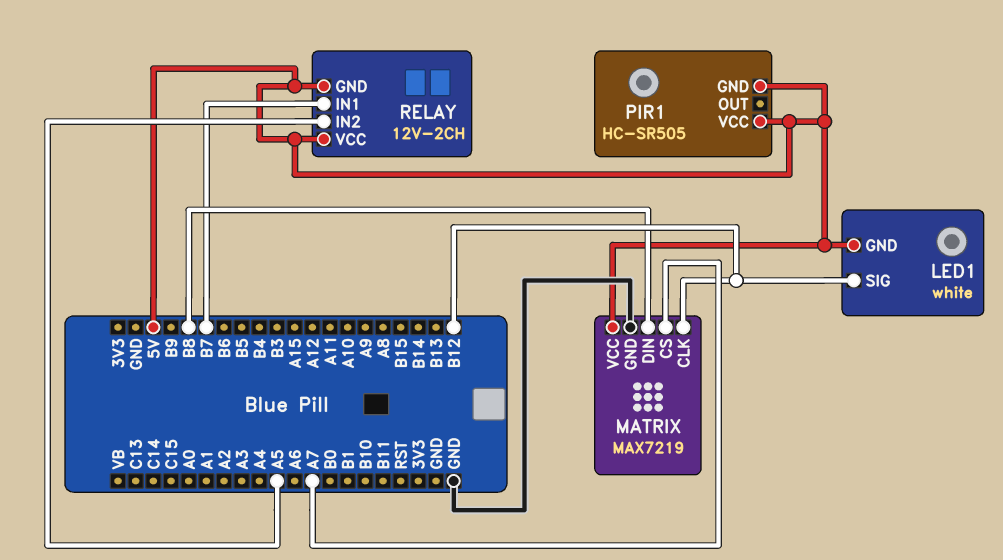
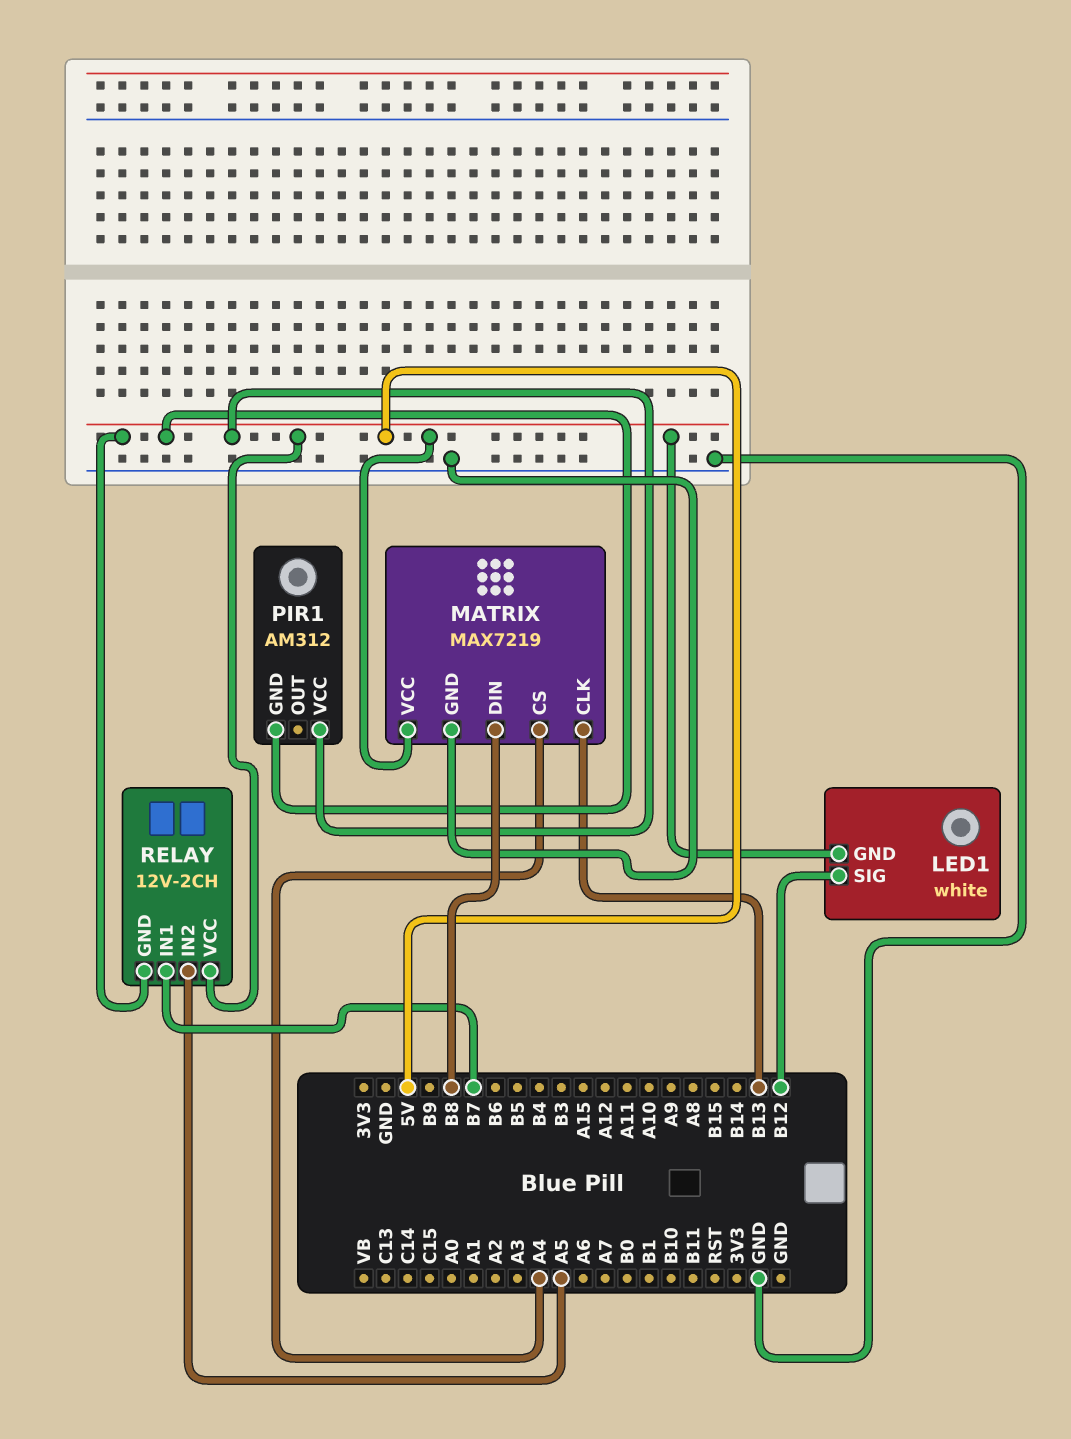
MATRIX pin CLK: B12 -> B13
MATRIX pin CS: A7 -> A4
PIR1: HC-SR505 -> AM312

